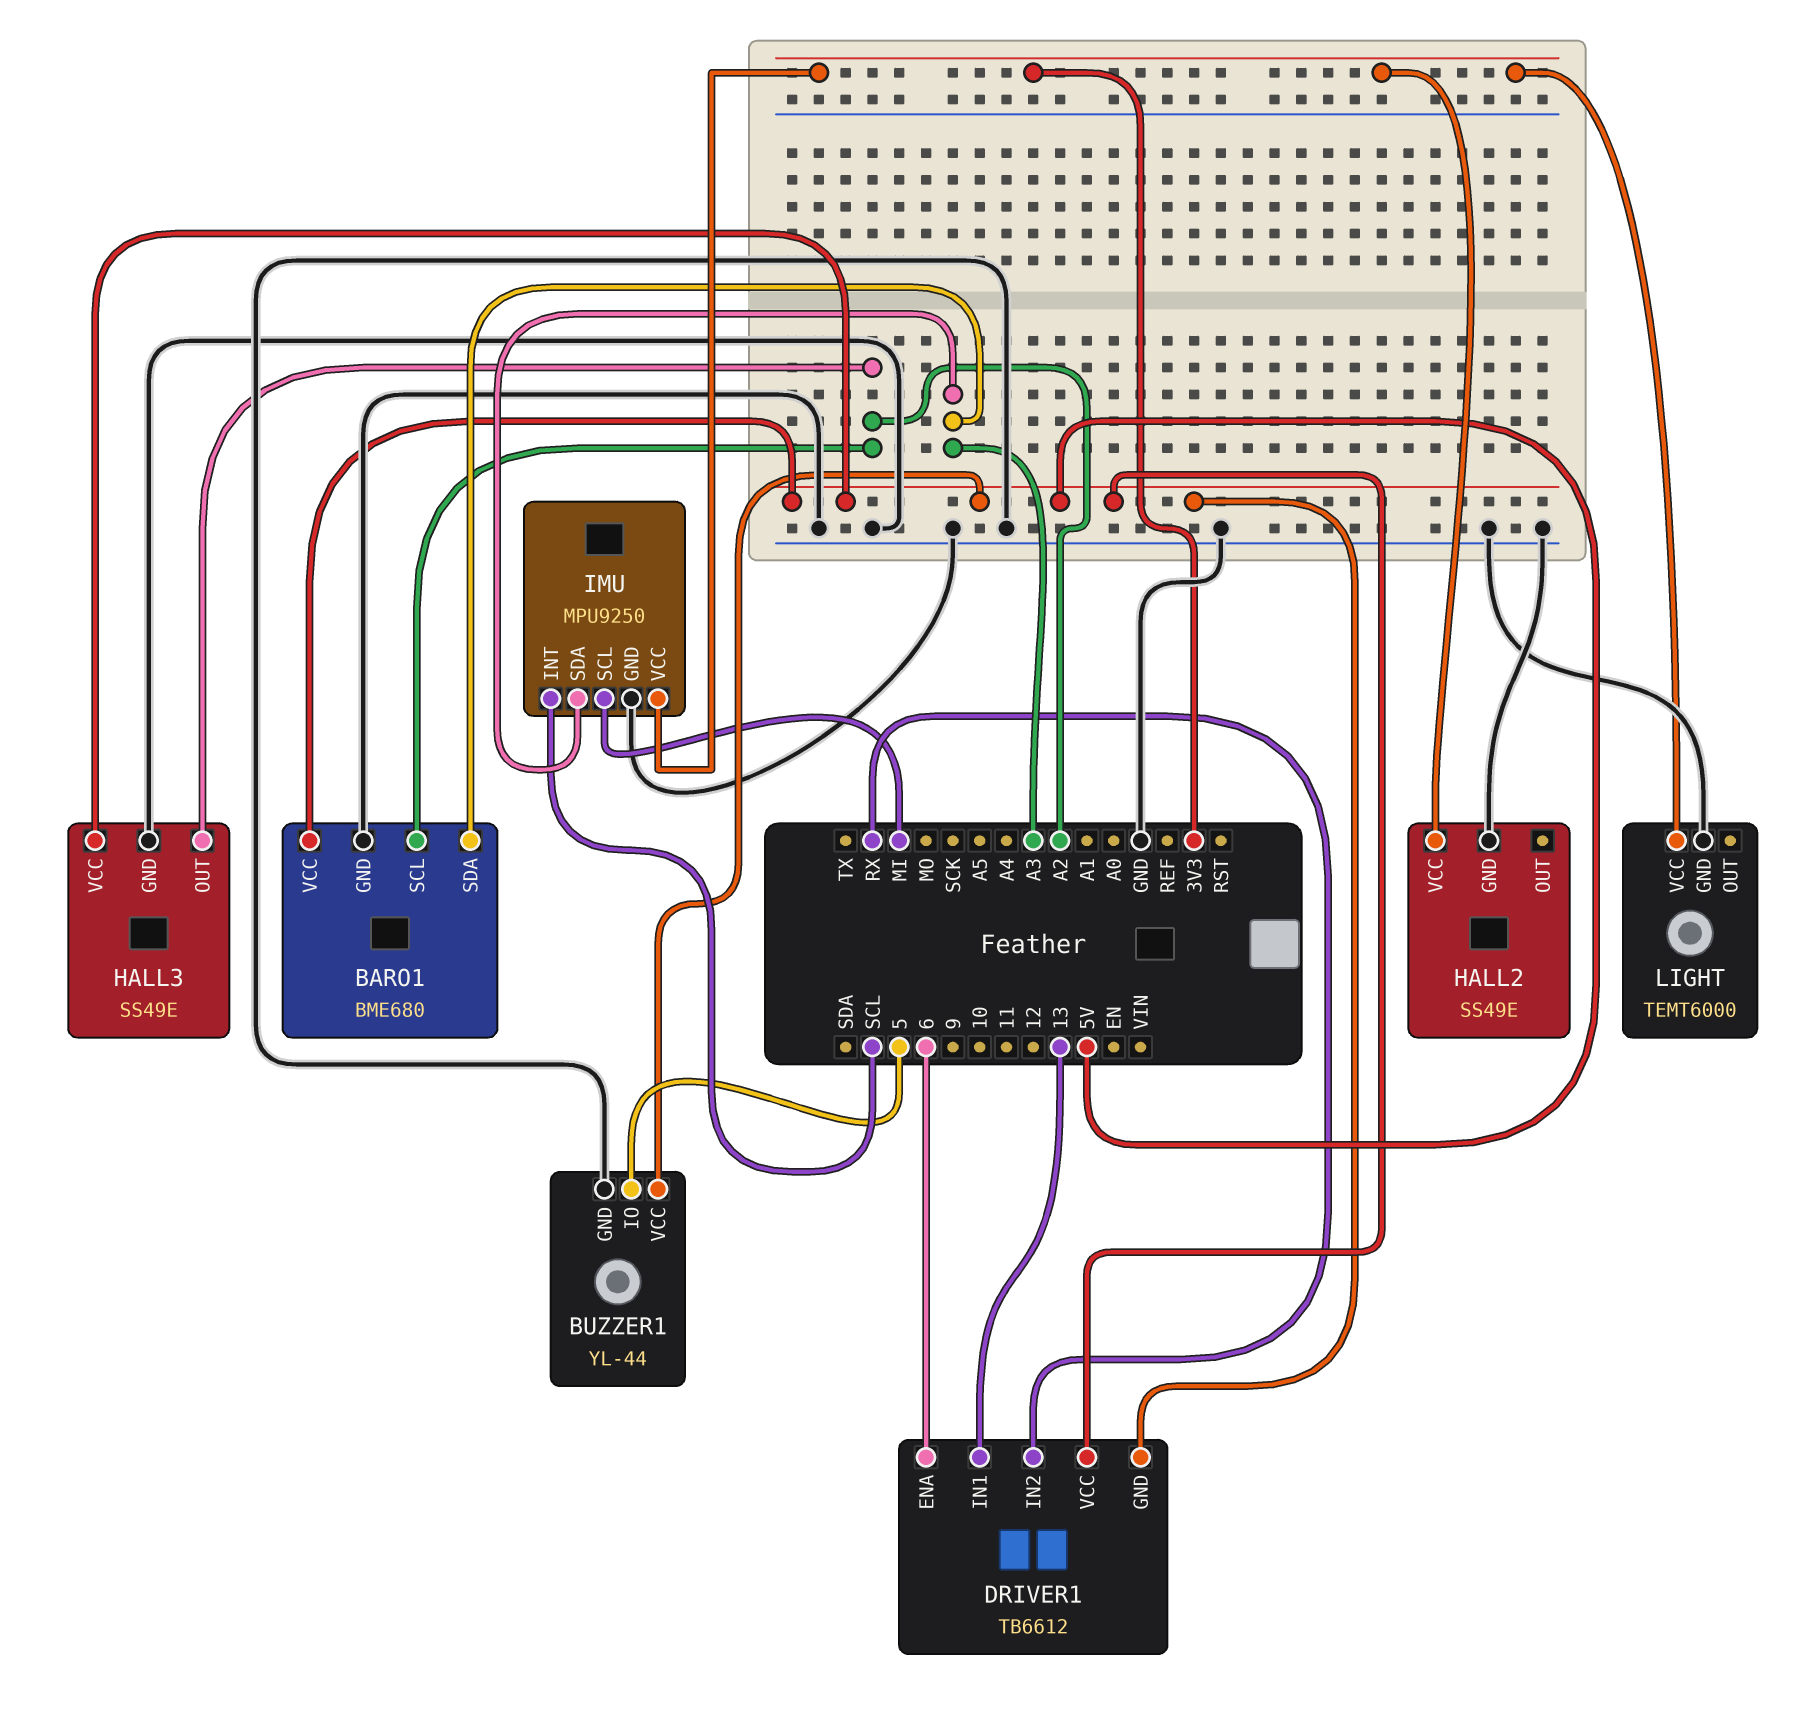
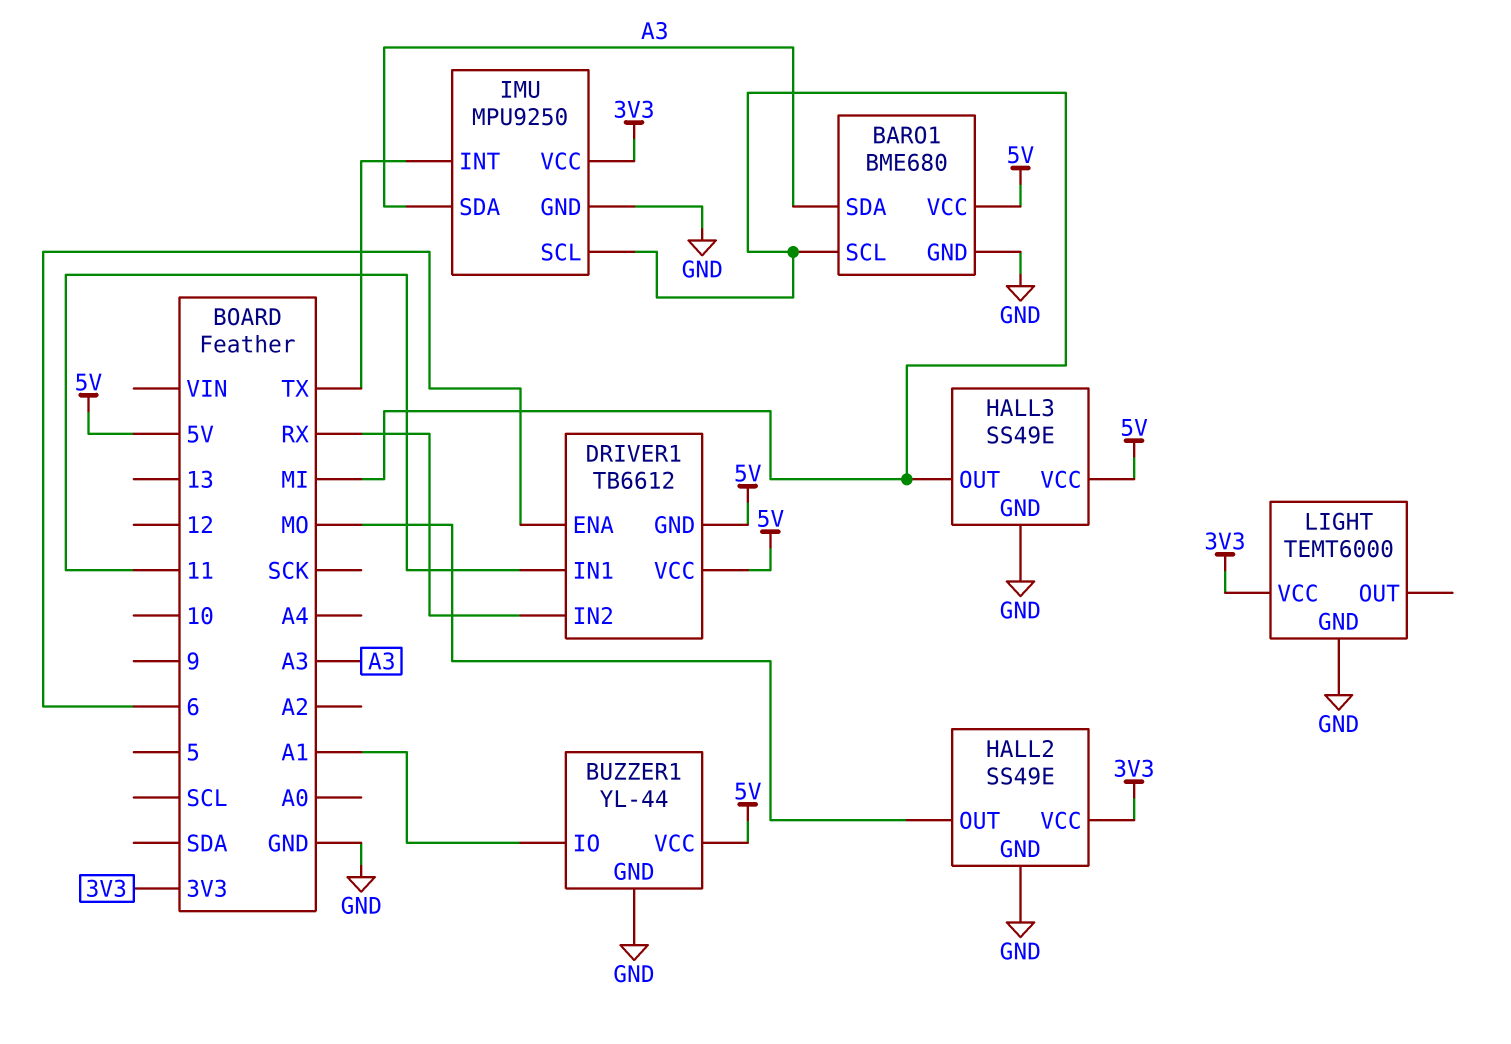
BARO1 pin SCL: A2 -> MI
BUZZER1 pin IO: 5 -> A1
DRIVER1 pin IN1: 13 -> 11
HALL2 pin OUT: none -> MO
HALL3 pin OUT: A2 -> MI
IMU pin INT: SCL -> TX

